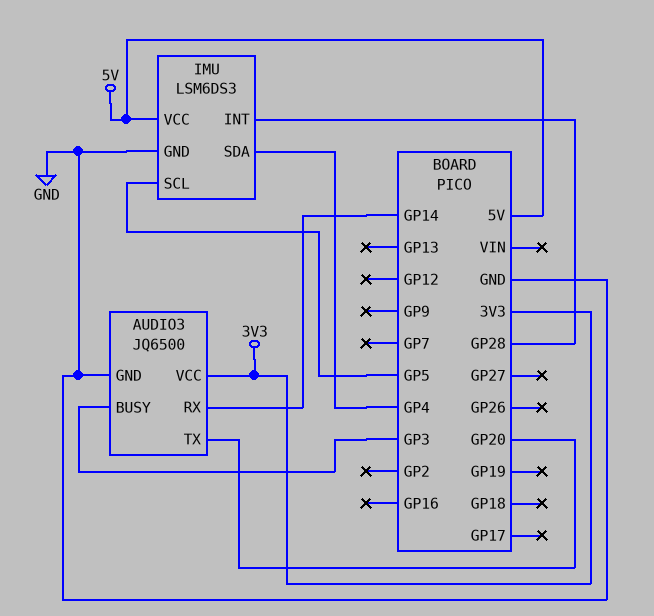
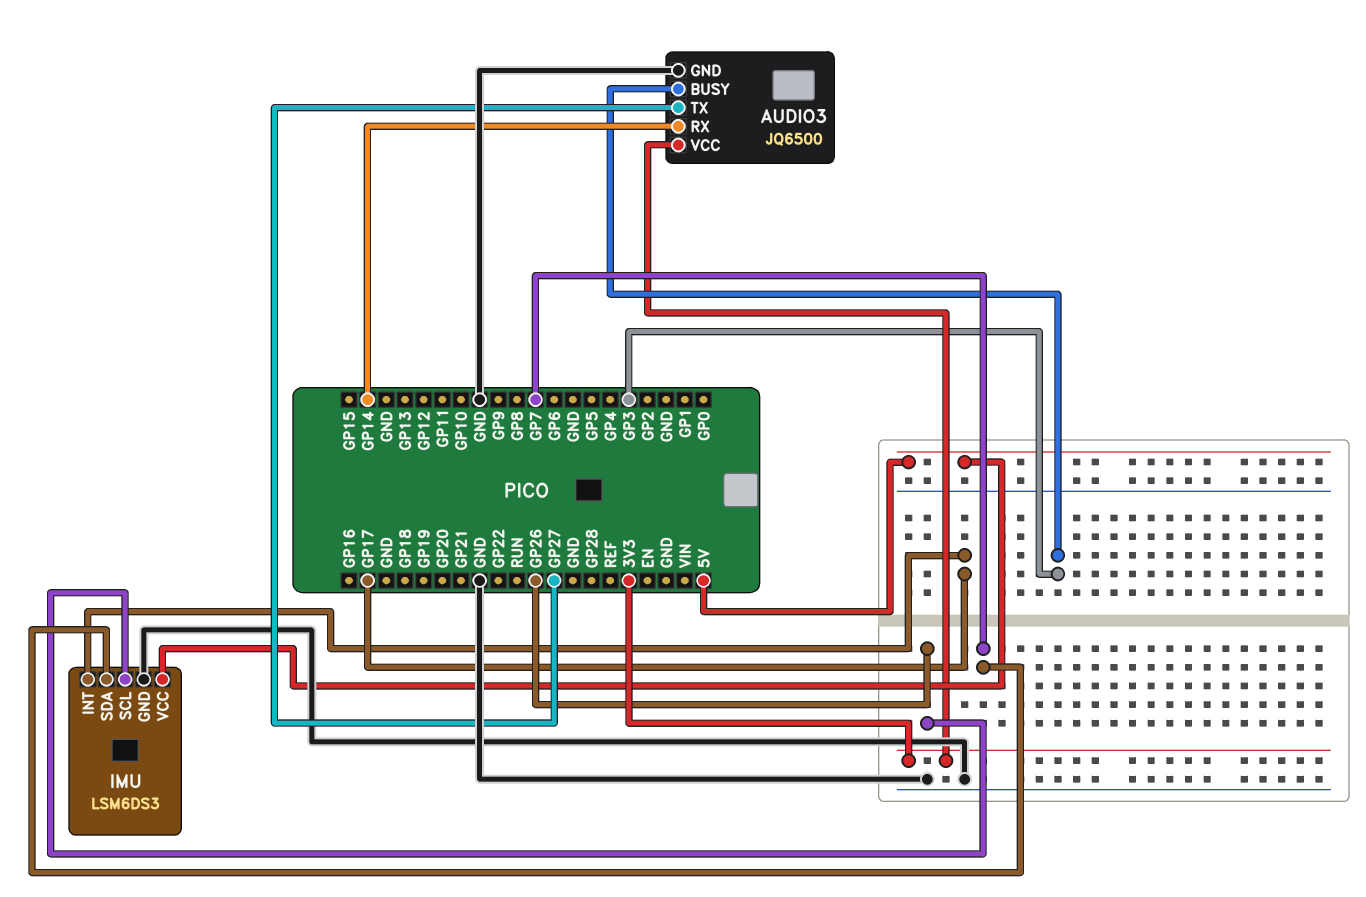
AUDIO3 pin TX: GP20 -> GP27
IMU pin INT: GP28 -> GP17
IMU pin SCL: GP5 -> GP26
IMU pin SDA: GP4 -> GP7

